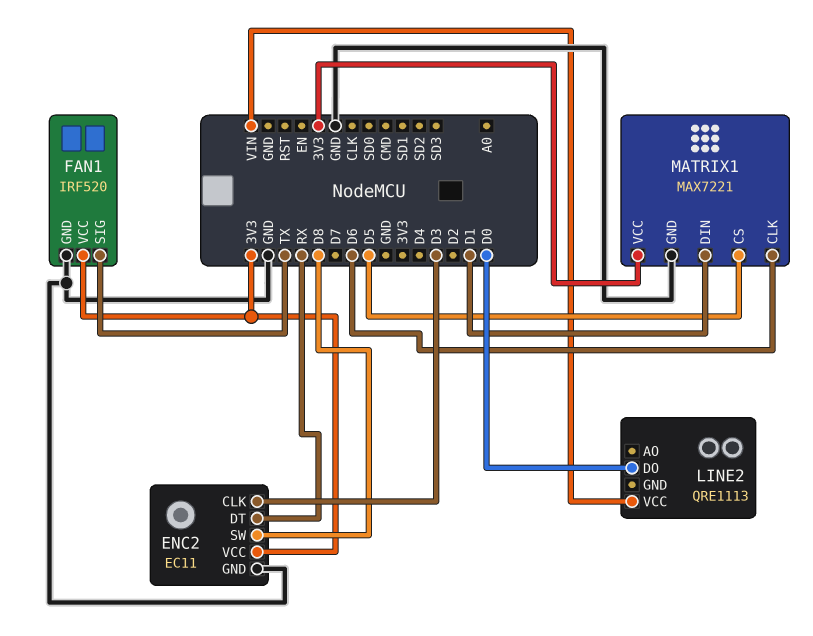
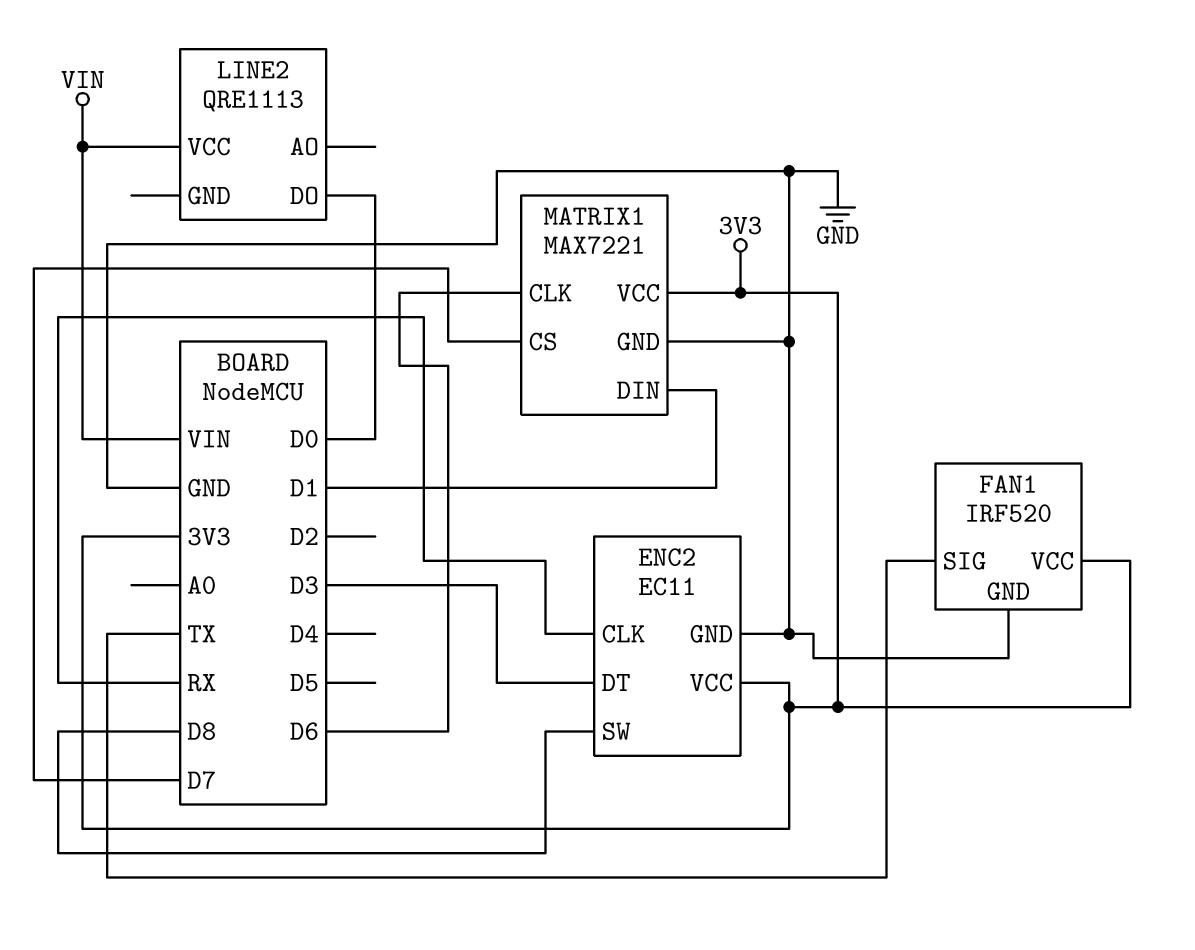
ENC2 pin CLK: D3 -> RX
ENC2 pin DT: RX -> D3
MATRIX1 pin CS: D5 -> D7

